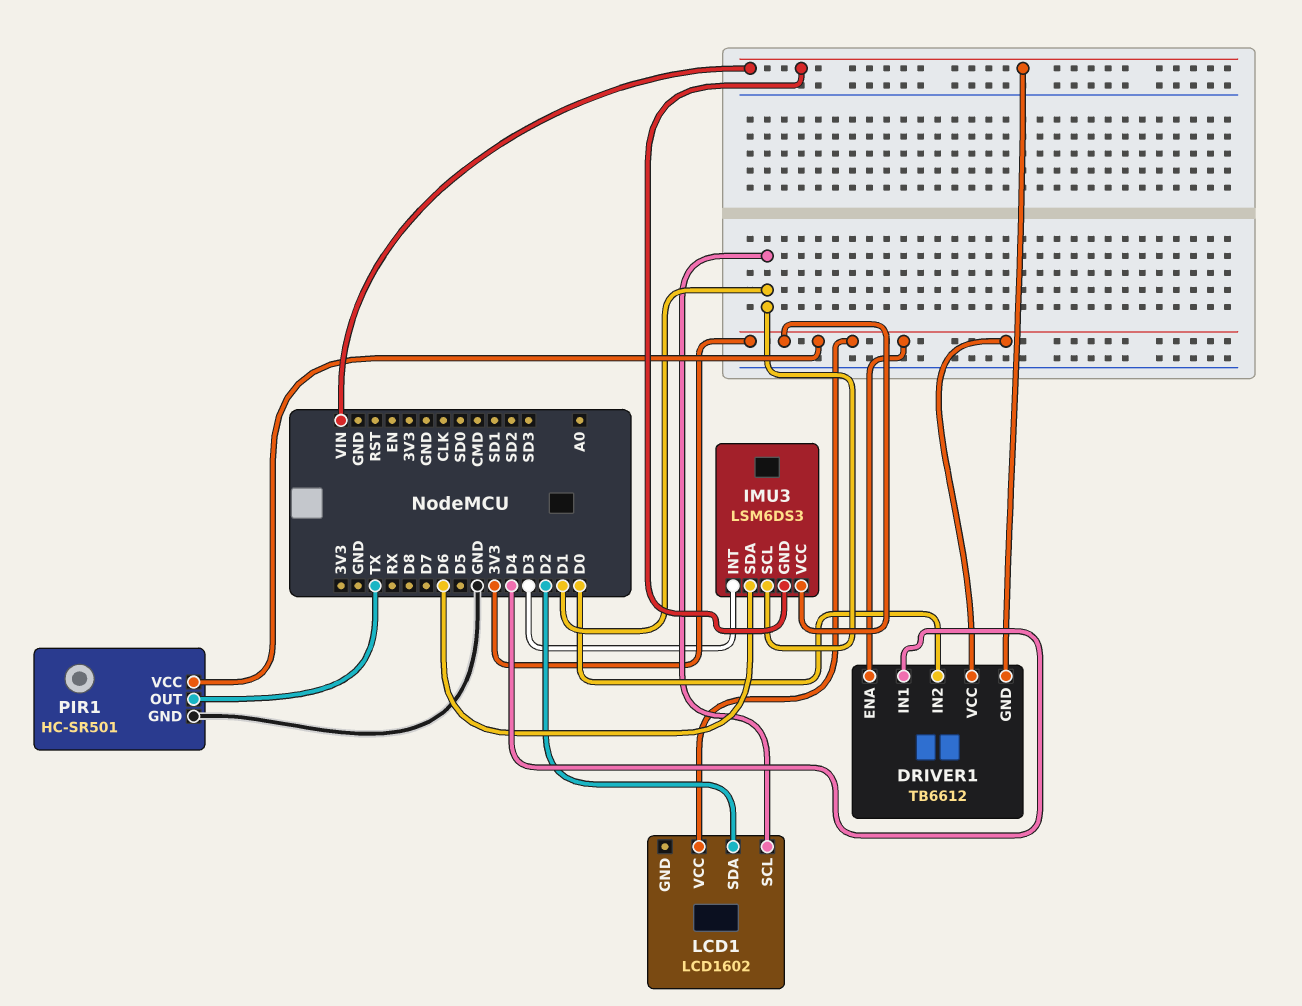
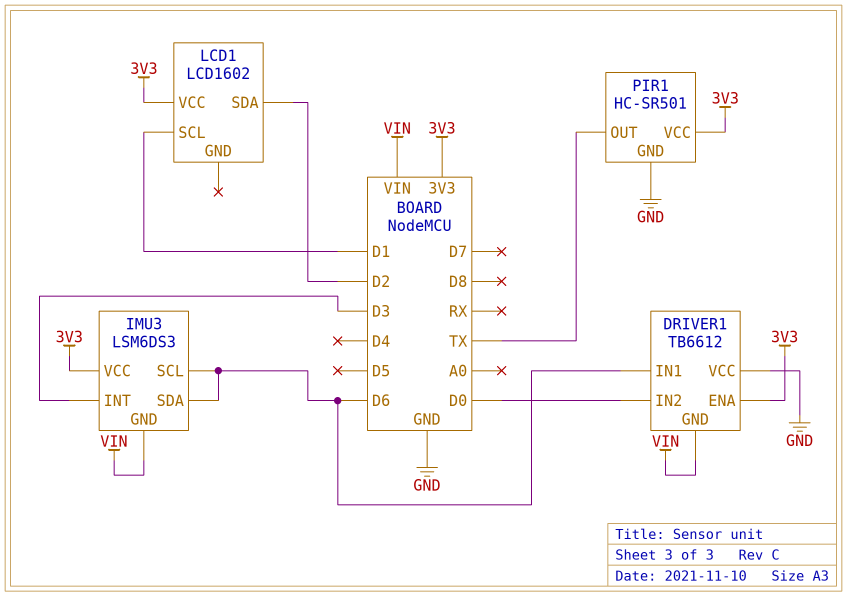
DRIVER1 pin IN1: D4 -> D6
DRIVER1 pin VCC: 3V3 -> GND
IMU3 pin SCL: D1 -> D6

